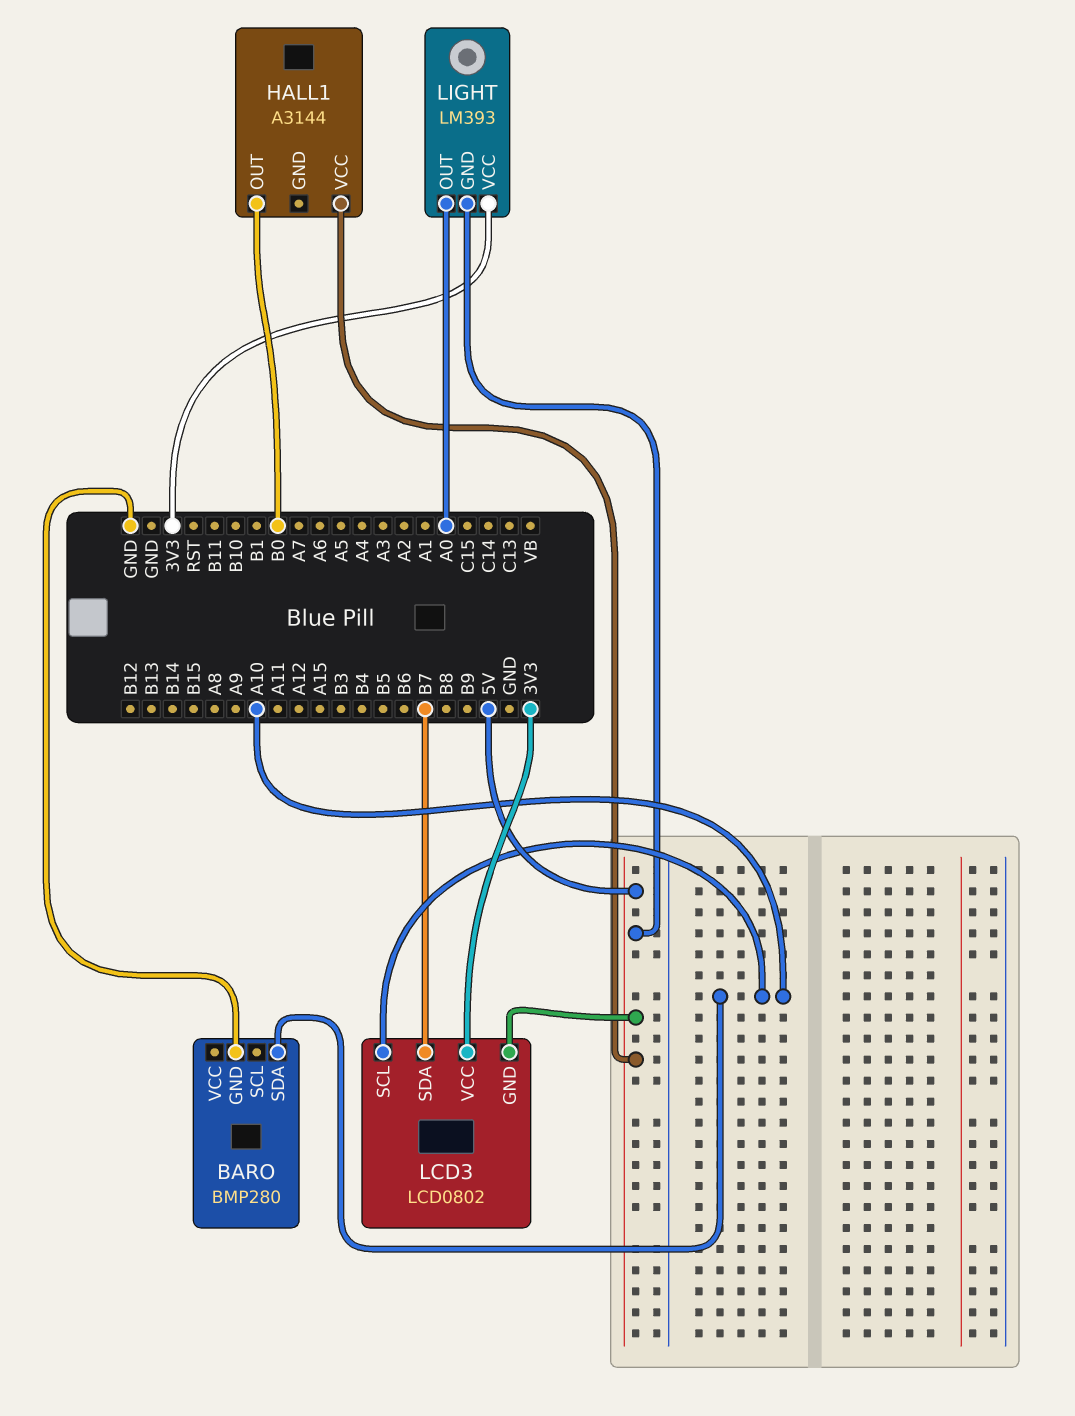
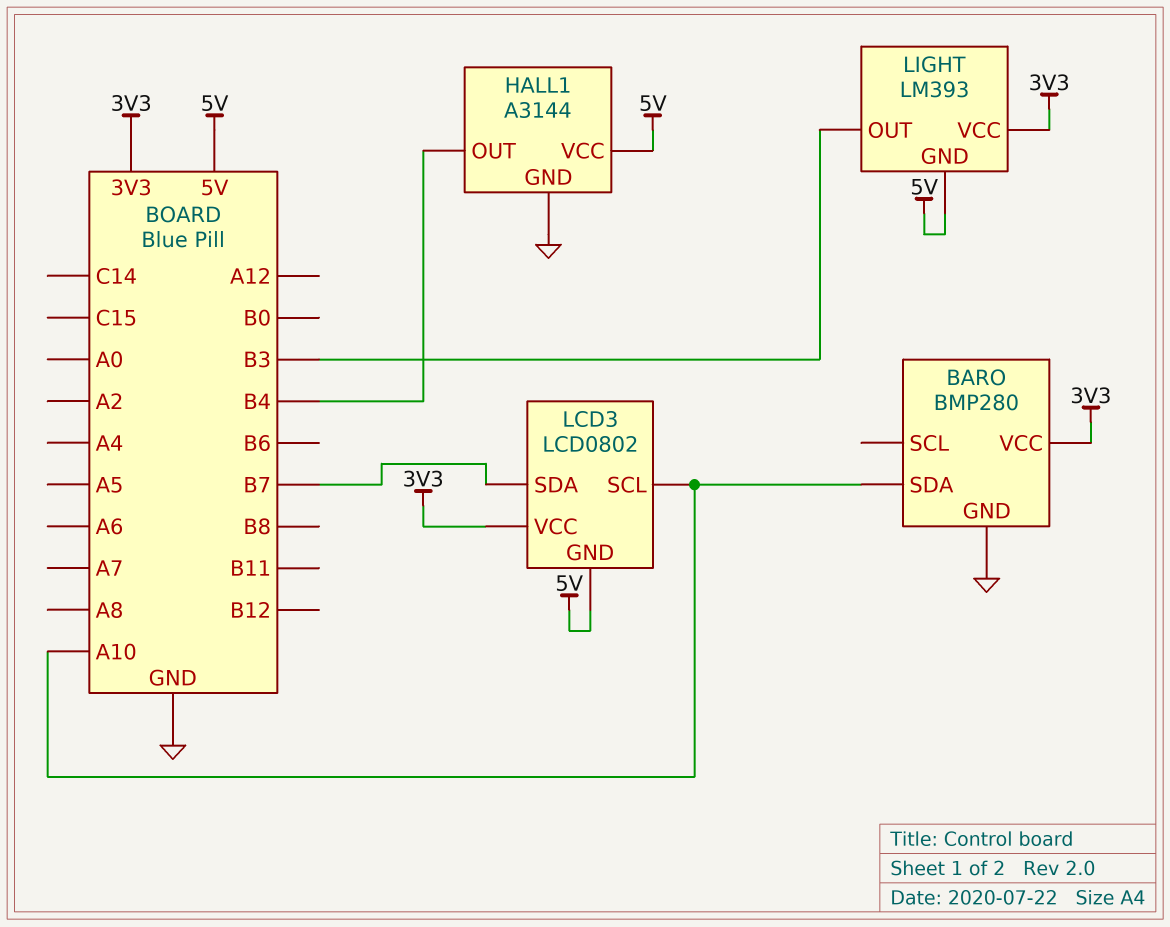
BARO pin VCC: none -> 3V3
HALL1 pin GND: none -> GND
HALL1 pin OUT: B0 -> B4
LIGHT pin OUT: A0 -> B3

